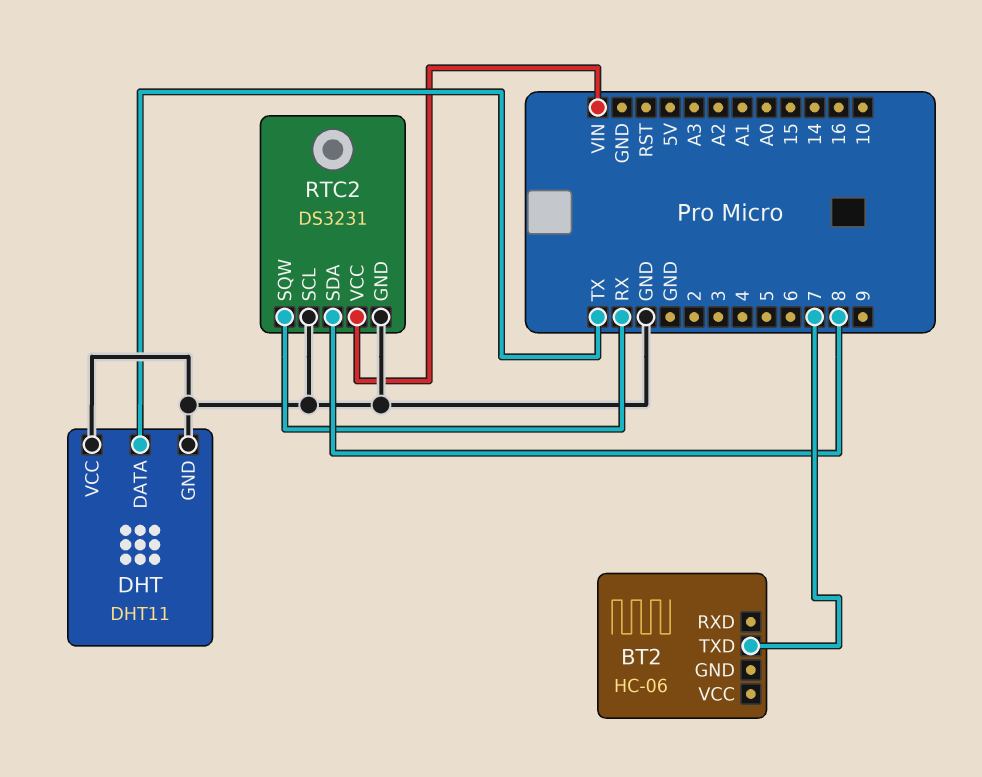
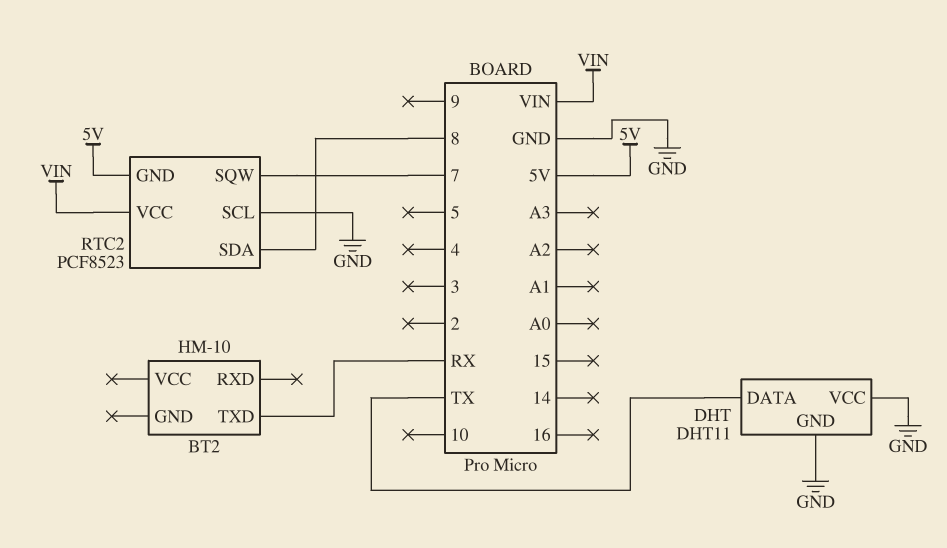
BT2: HC-06 -> HM-10
BT2 pin TXD: 7 -> RX
RTC2: DS3231 -> PCF8523
RTC2 pin GND: GND -> 5V
RTC2 pin SQW: RX -> 7

